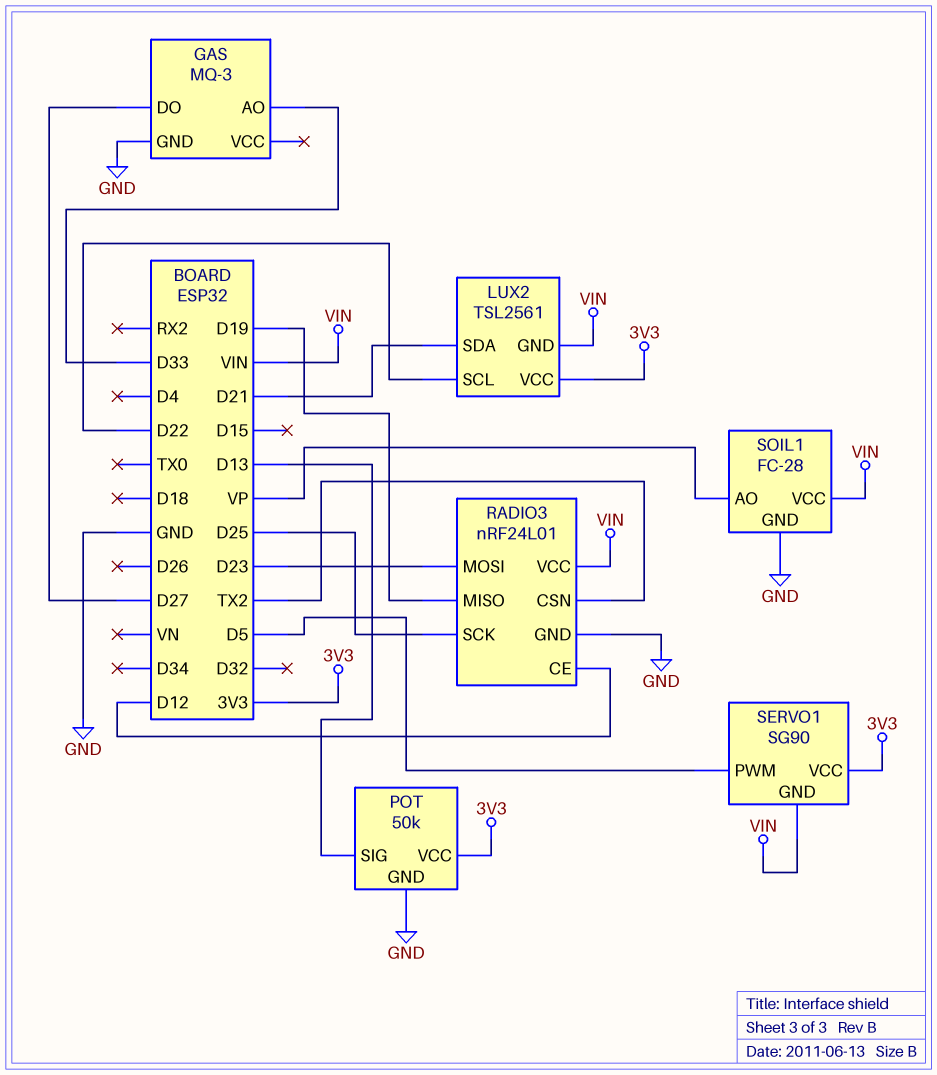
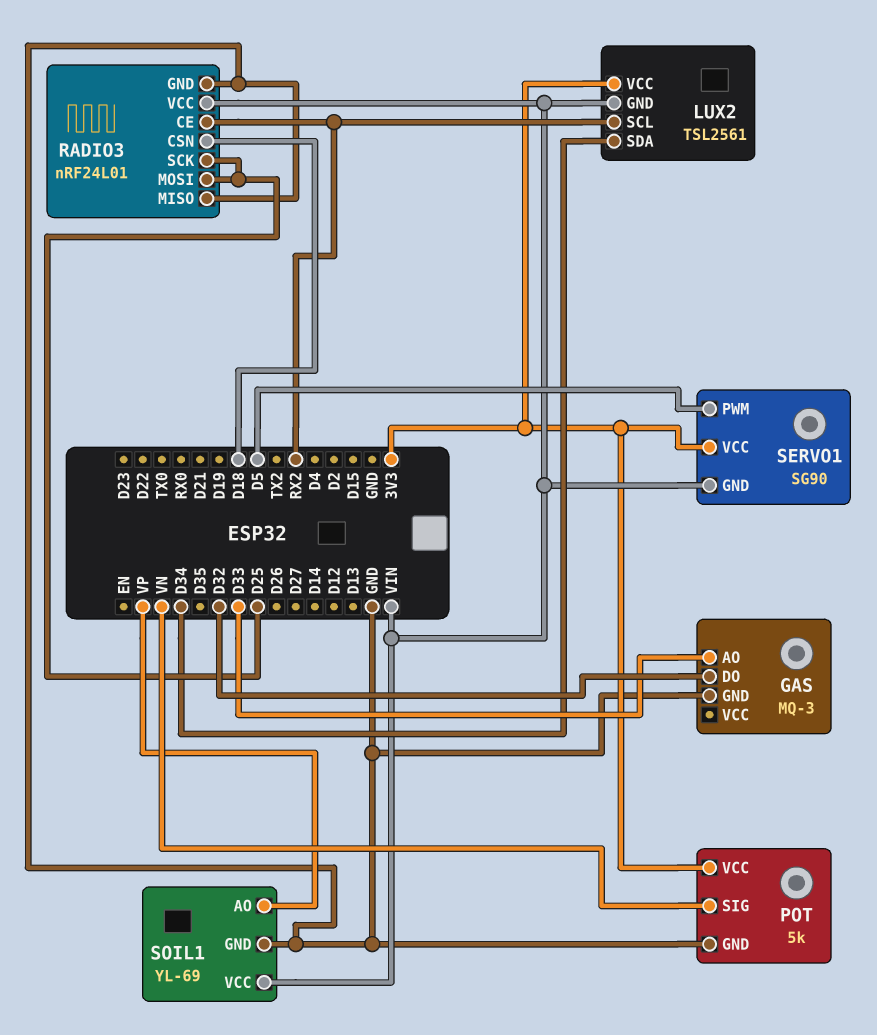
GAS pin DO: D27 -> D32
LUX2 pin SCL: D22 -> RX2
LUX2 pin SDA: D21 -> D34
POT: 50k -> 5k
POT pin SIG: D13 -> VN
RADIO3 pin CE: D12 -> RX2
RADIO3 pin CSN: TX2 -> D18
RADIO3 pin MISO: D19 -> GND
RADIO3 pin MOSI: D23 -> D25
SOIL1: FC-28 -> YL-69

